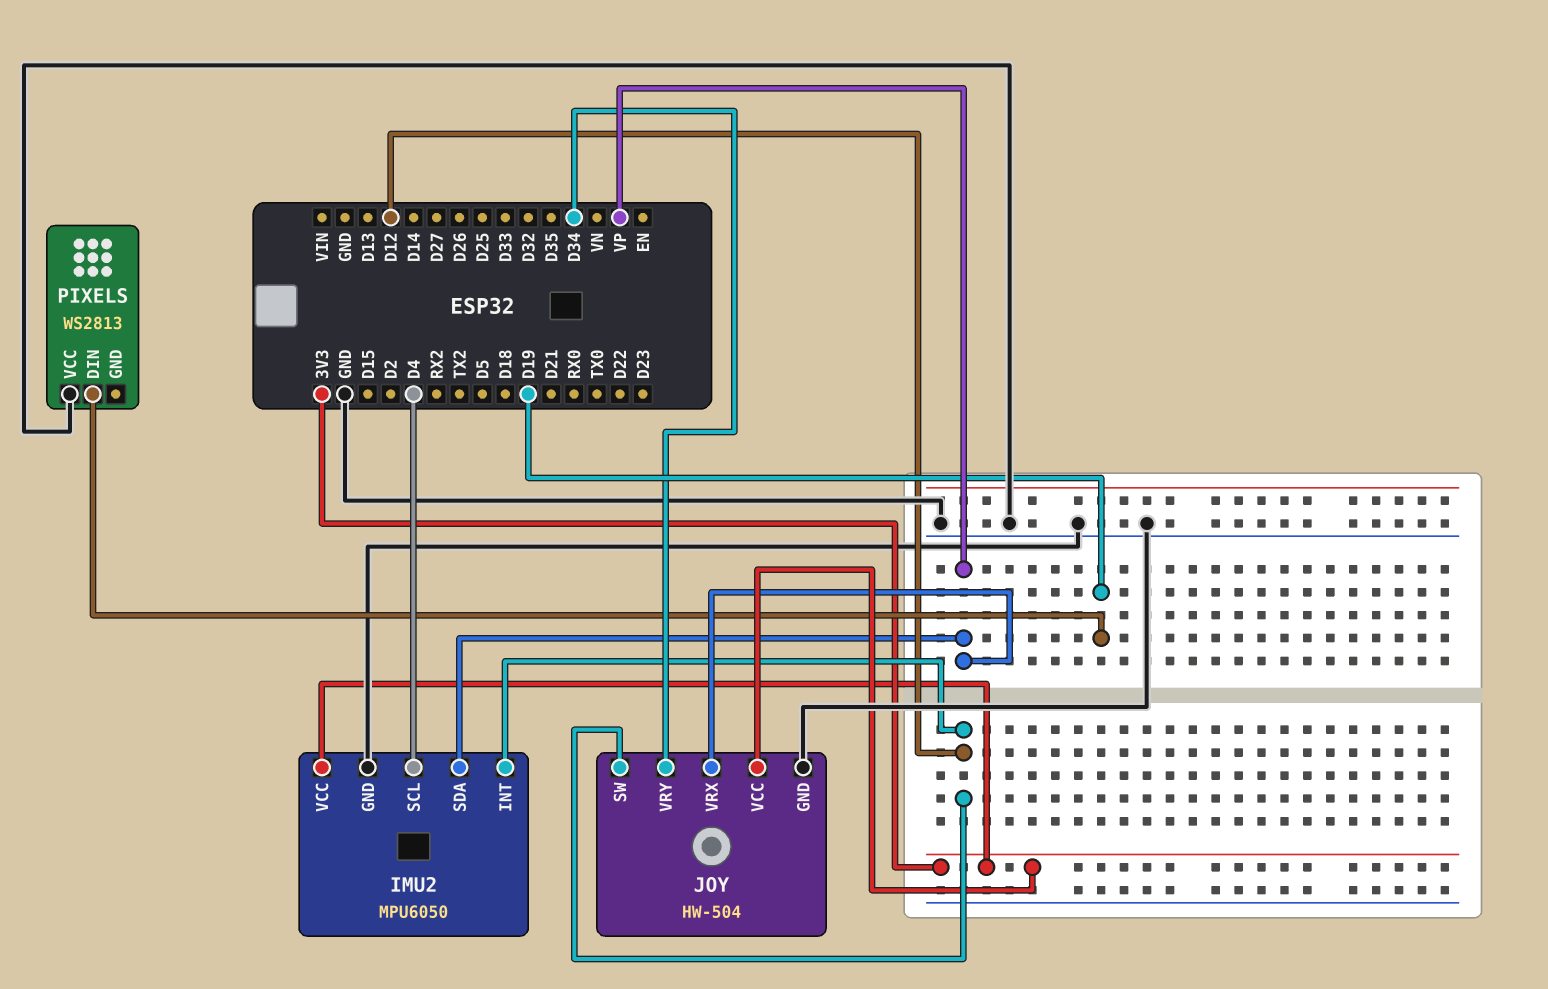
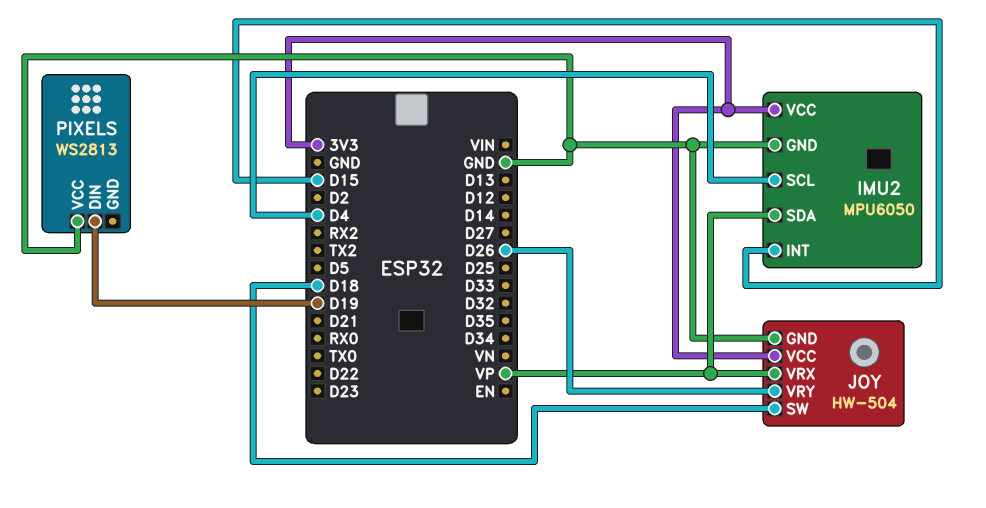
IMU2 pin INT: D12 -> D15
JOY pin SW: D12 -> D18
JOY pin VRY: D34 -> D26

